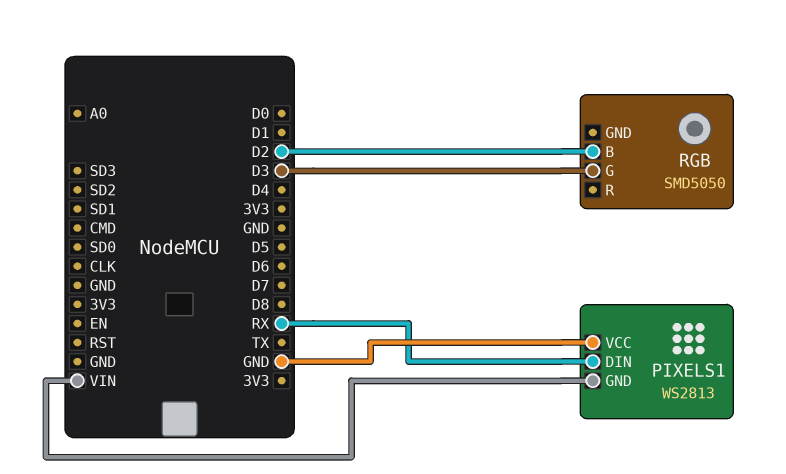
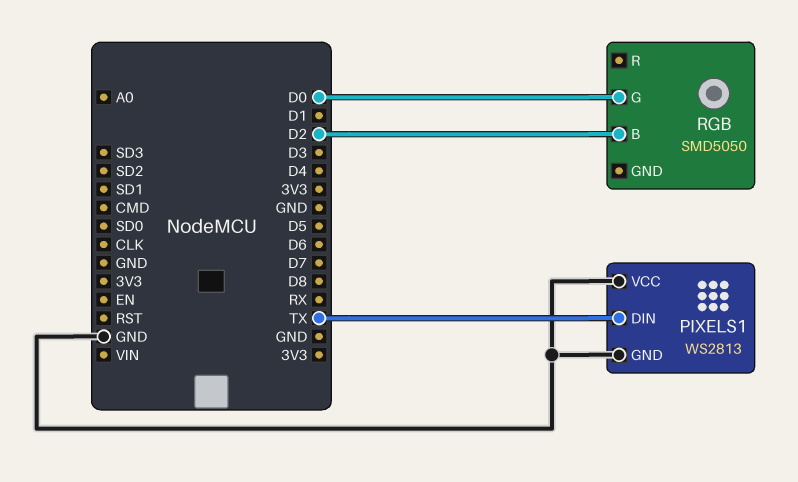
PIXELS1 pin DIN: RX -> TX
PIXELS1 pin GND: VIN -> GND
RGB pin G: D3 -> D0

